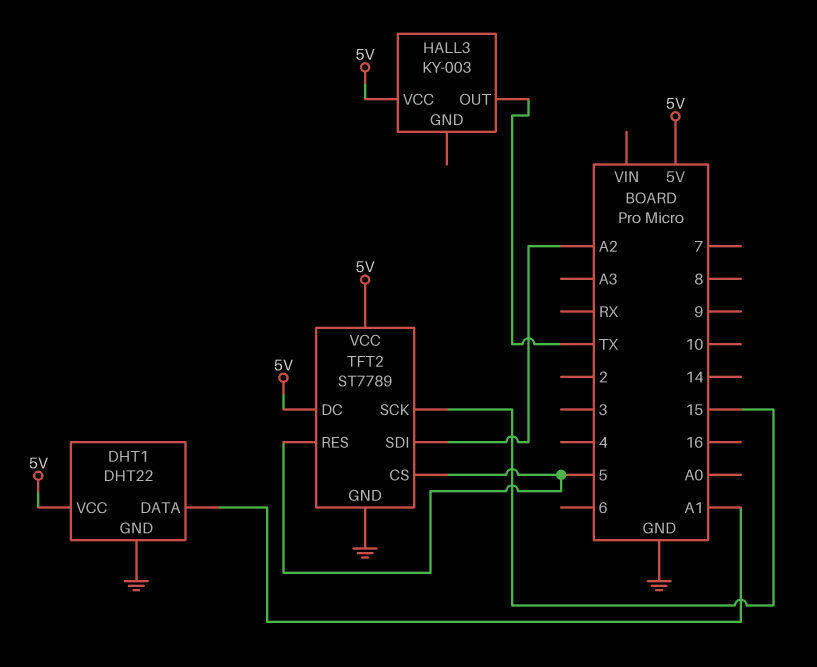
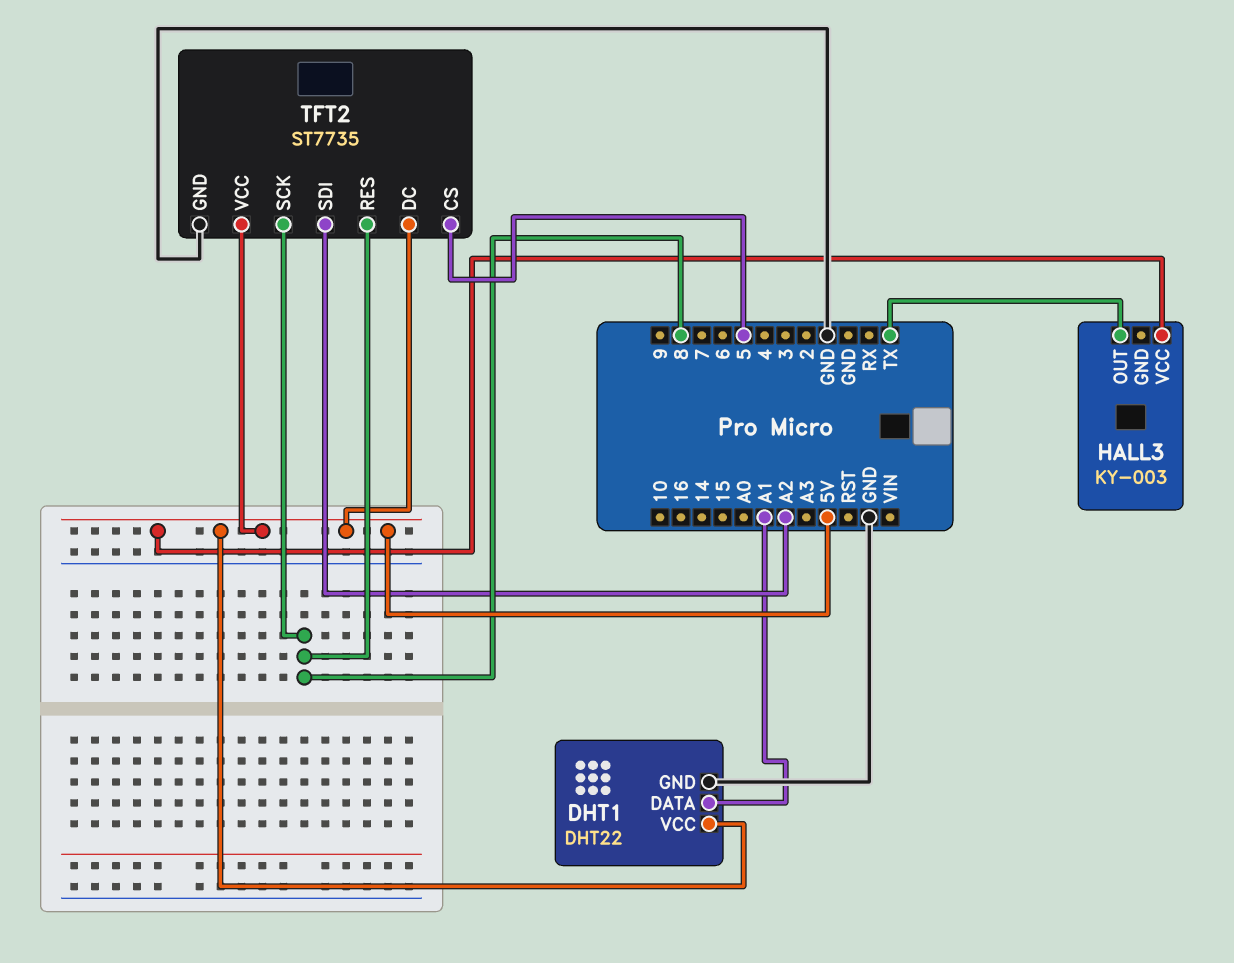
TFT2: ST7789 -> ST7735
TFT2 pin RES: 5 -> 8
TFT2 pin SCK: 15 -> 8

